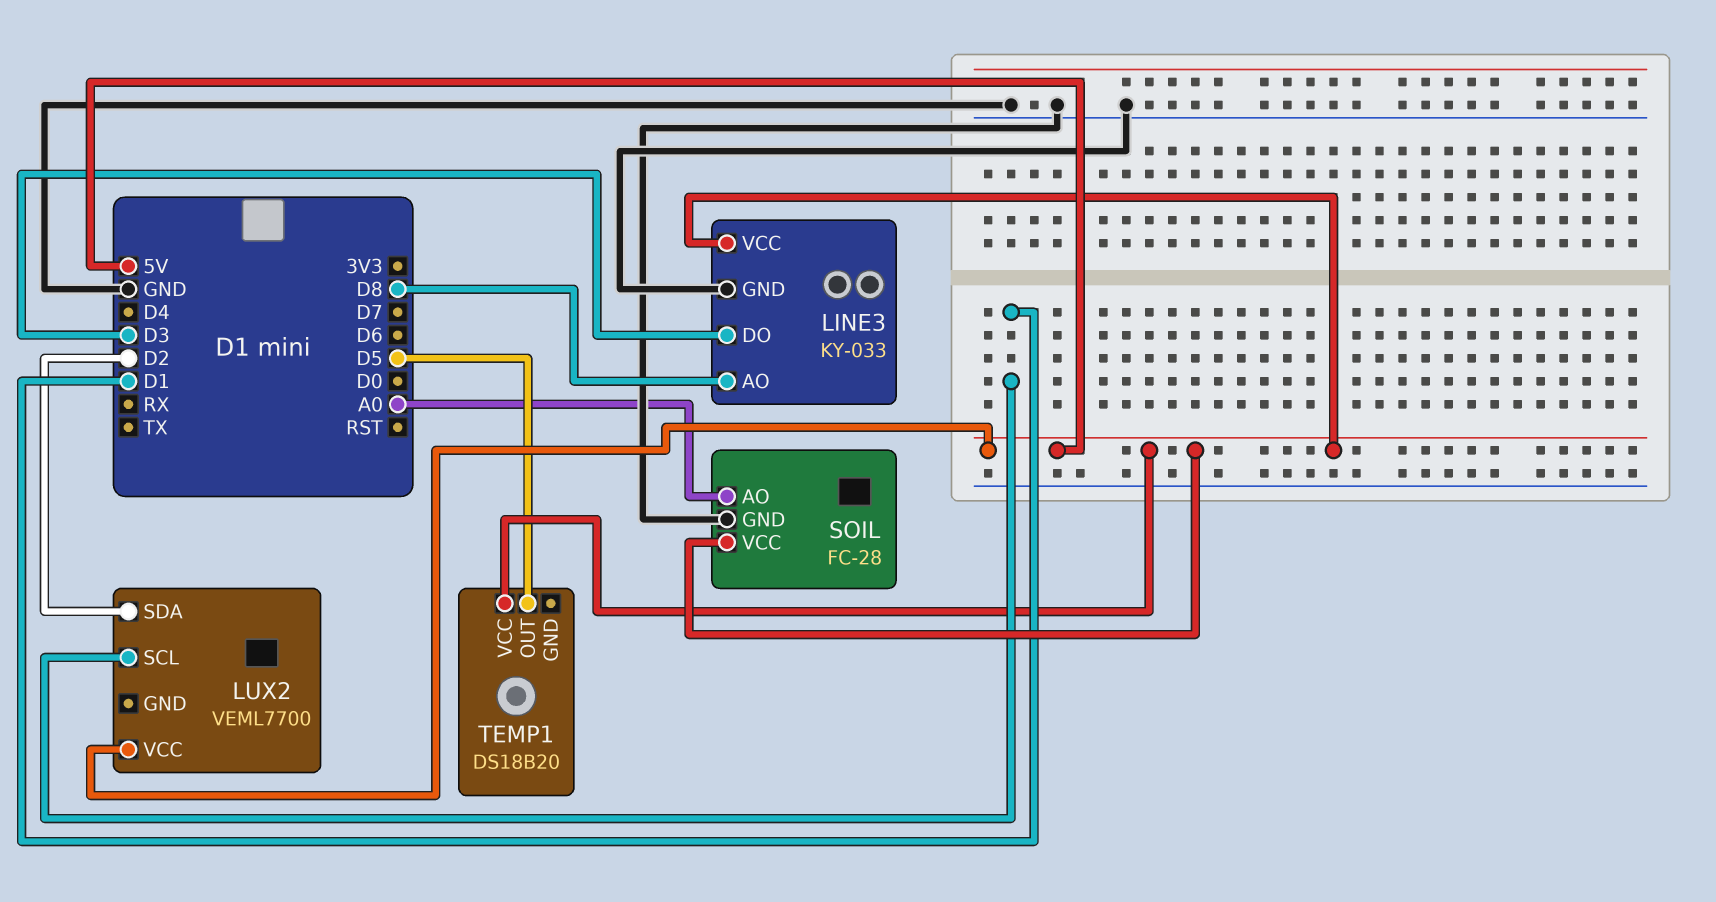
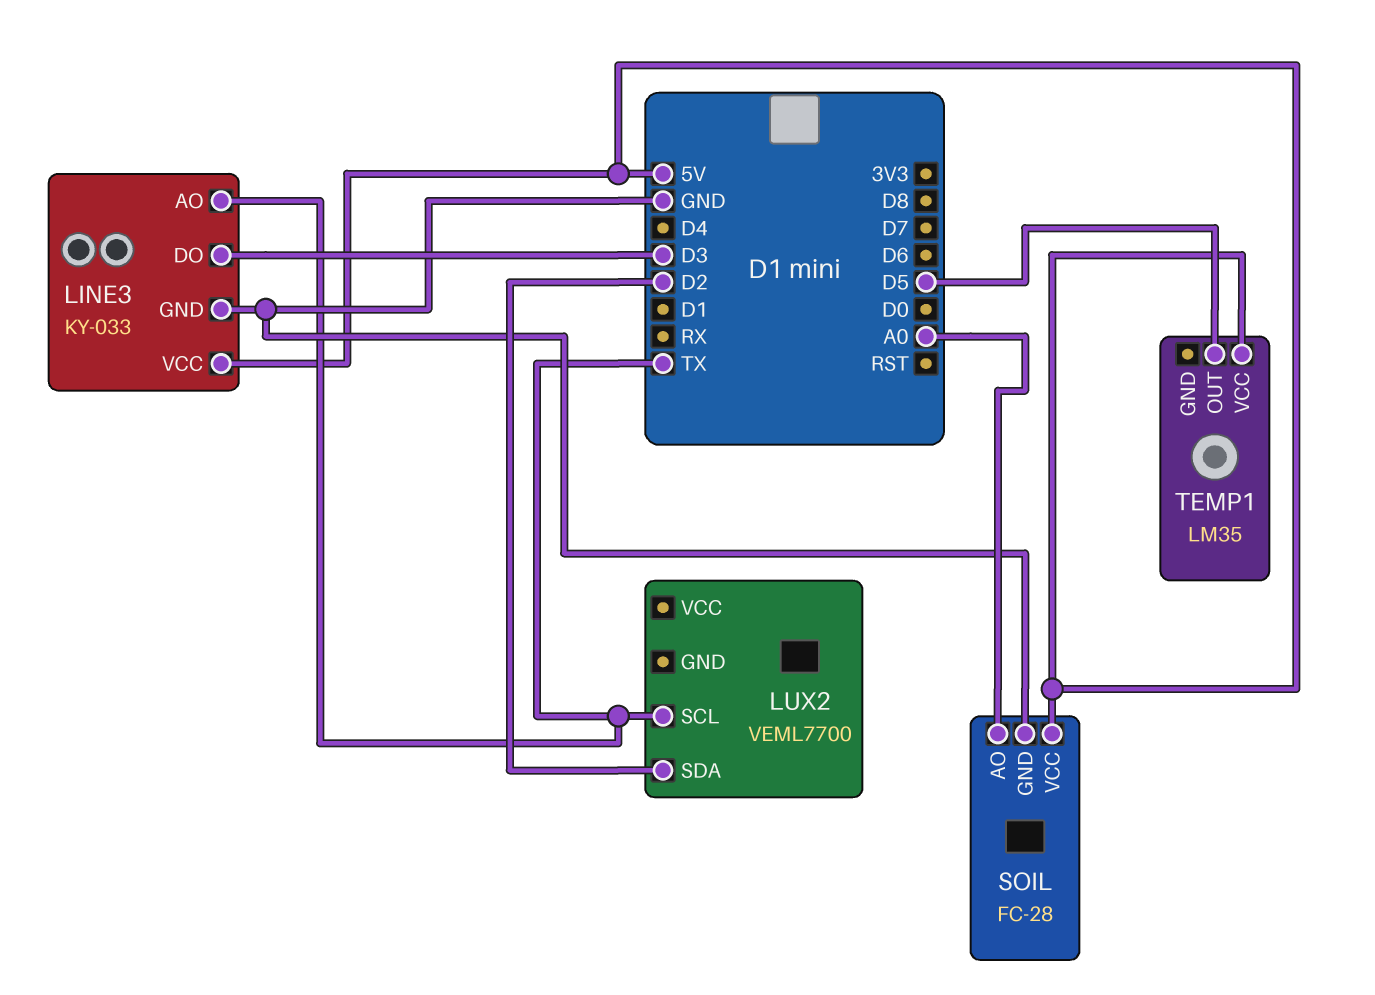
LINE3 pin AO: D8 -> TX
LUX2 pin SCL: D1 -> TX
LUX2 pin VCC: 5V -> none
TEMP1: DS18B20 -> LM35

